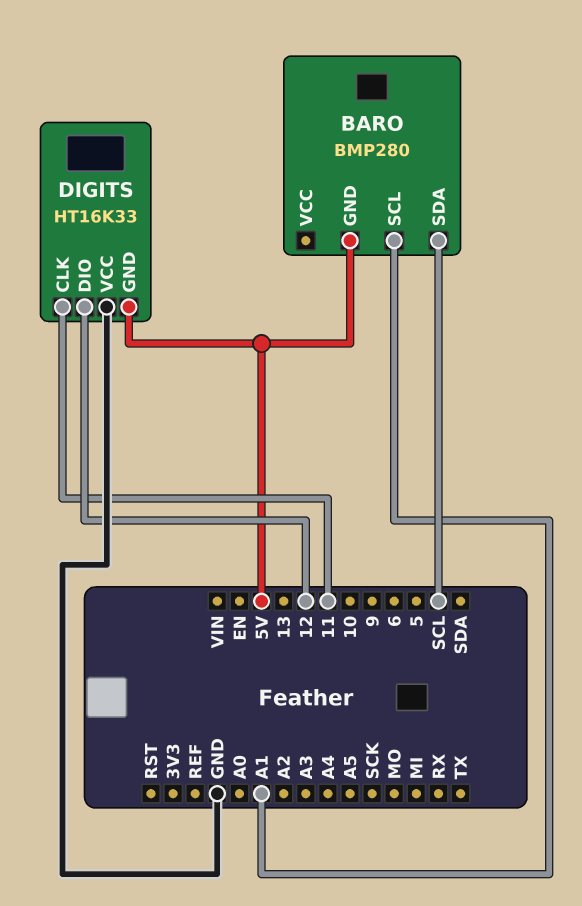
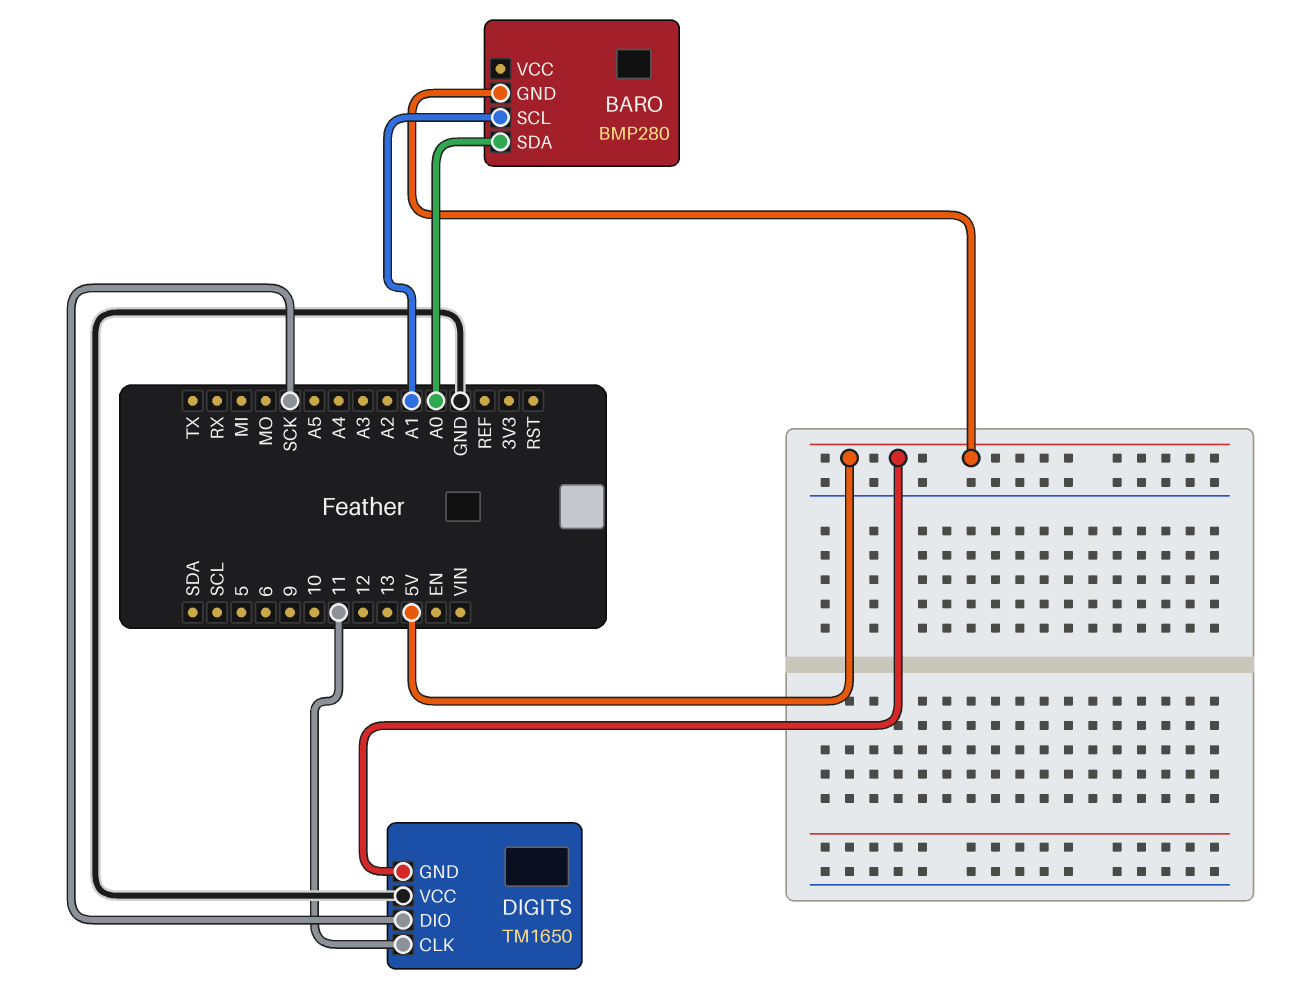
BARO pin SDA: SCL -> A0
DIGITS: HT16K33 -> TM1650
DIGITS pin DIO: 12 -> SCK

